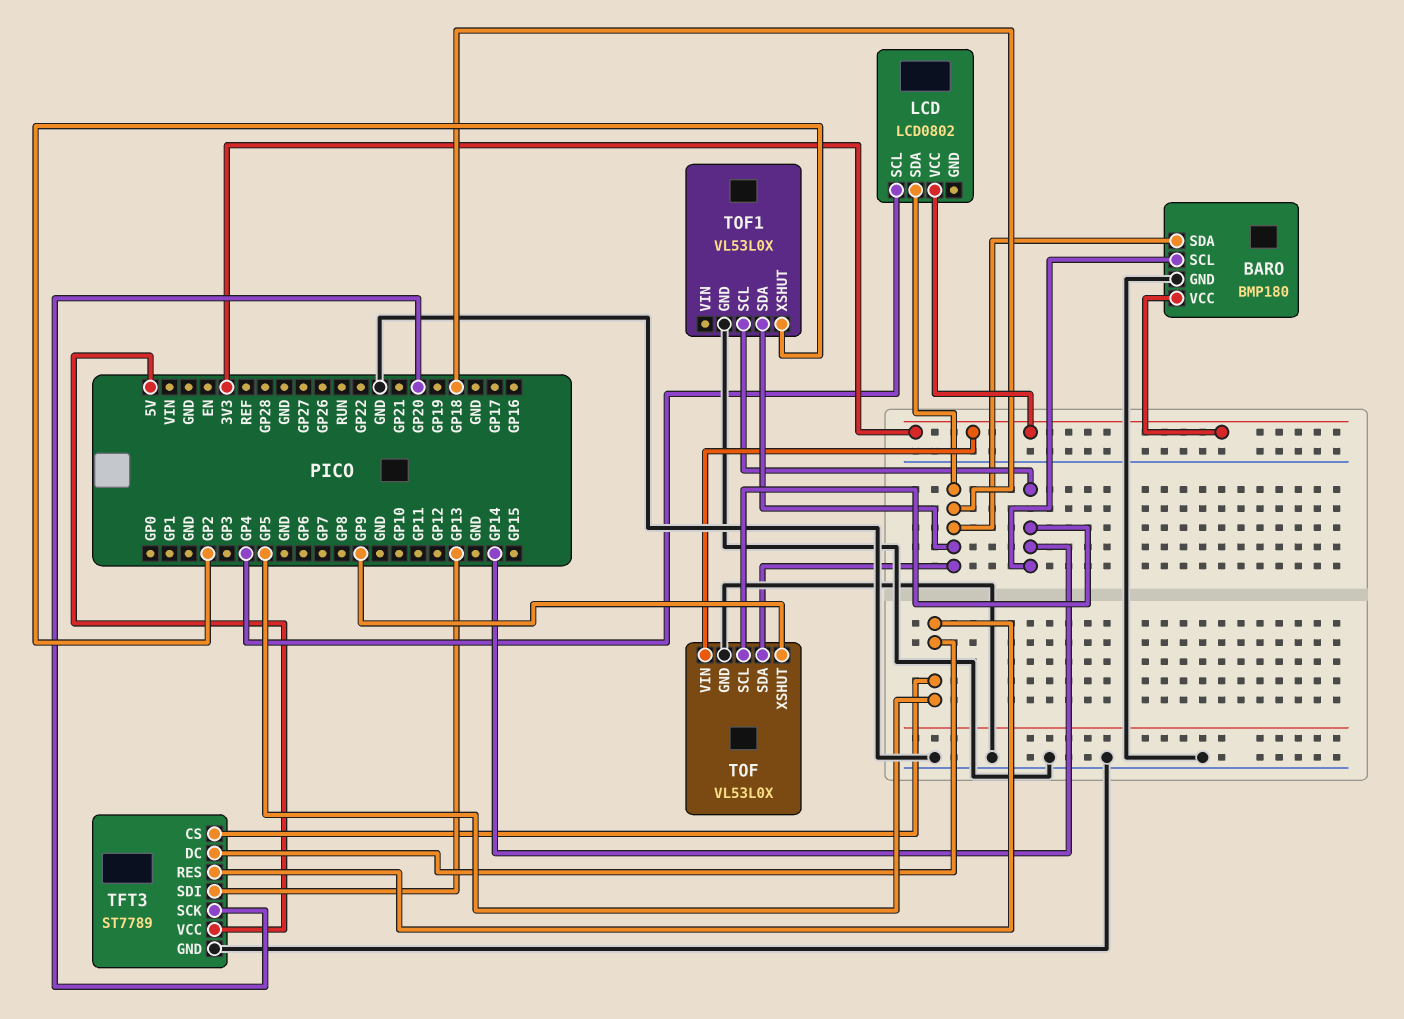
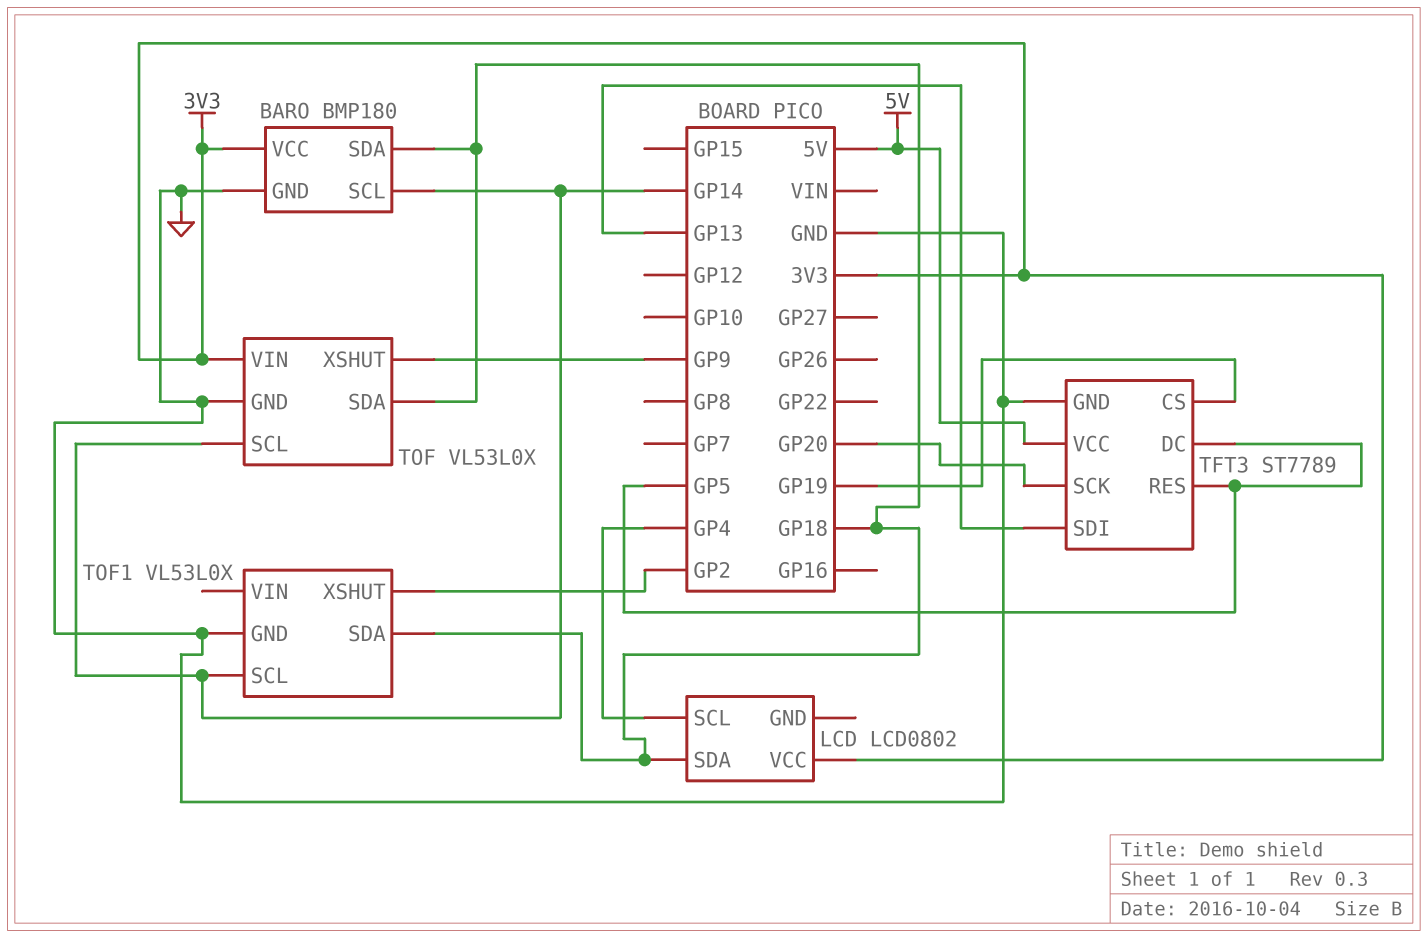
TFT3 pin CS: GP5 -> GP19

